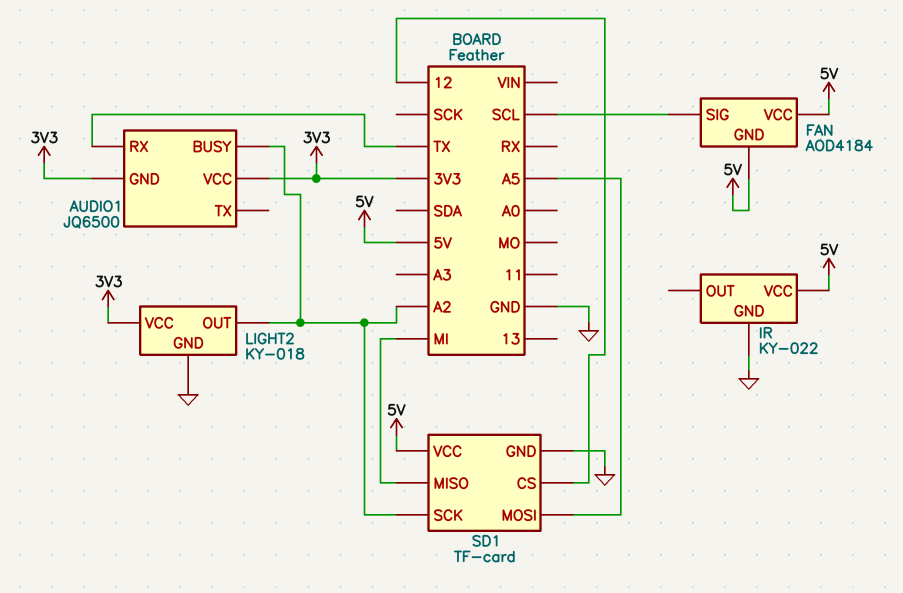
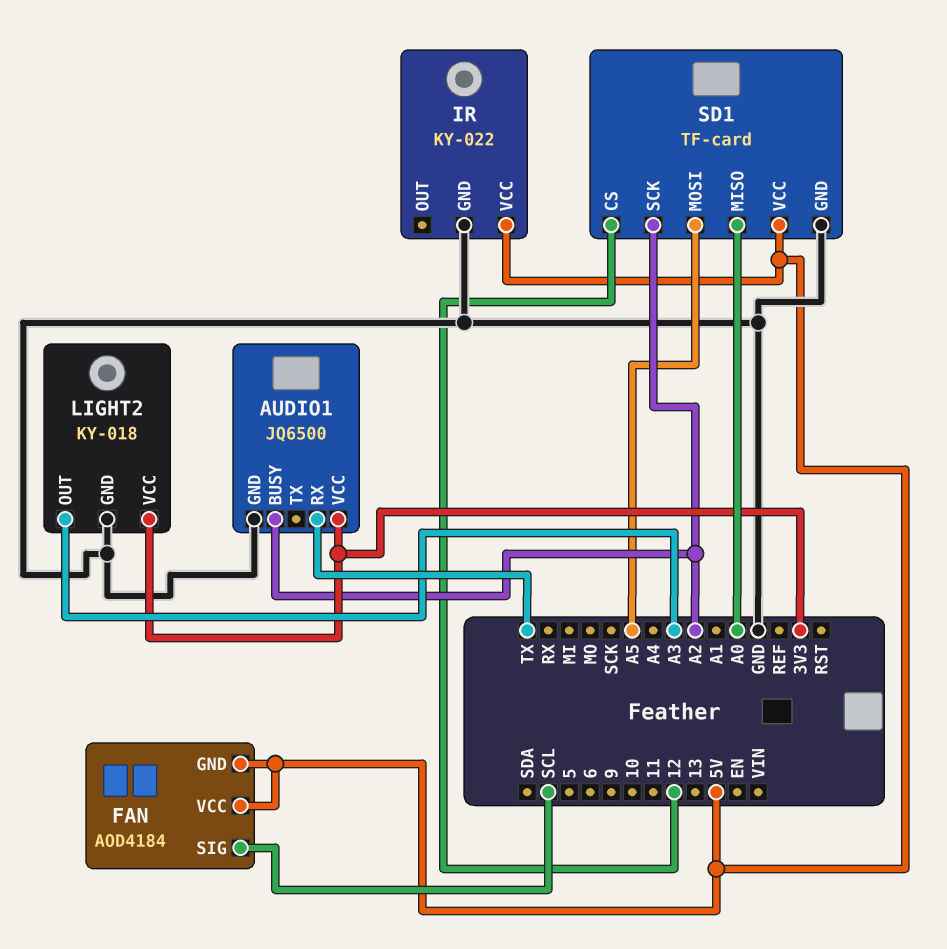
AUDIO1 pin GND: 3V3 -> GND
LIGHT2 pin OUT: A2 -> A3
SD1 pin MISO: MI -> A0

